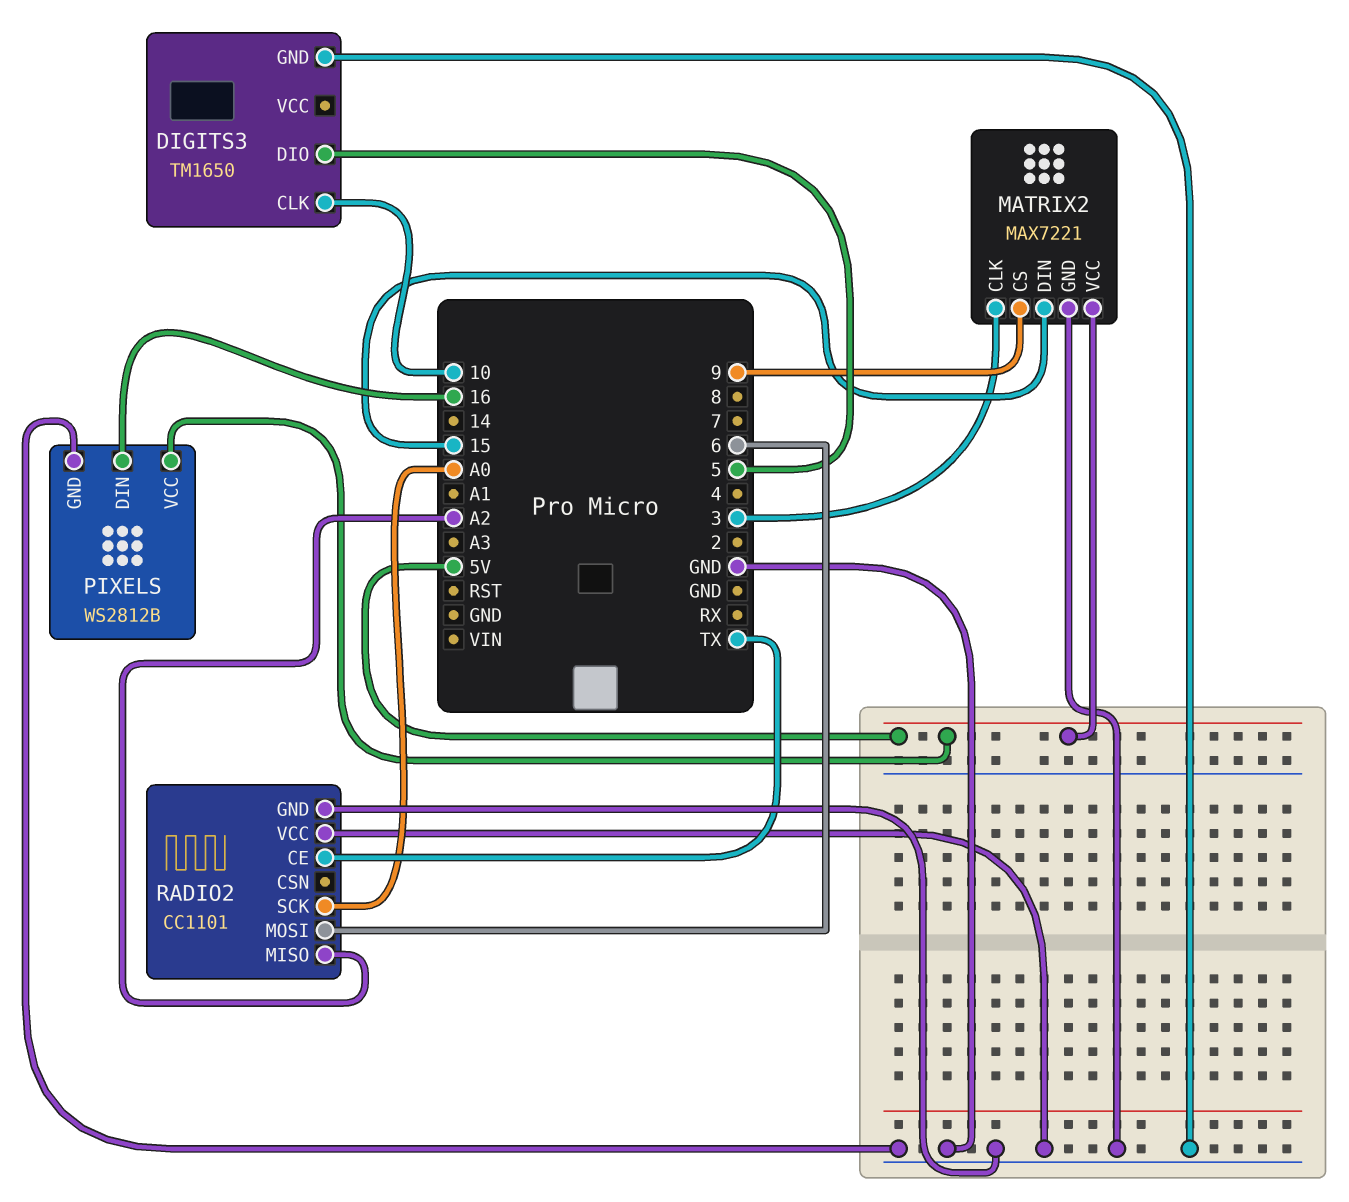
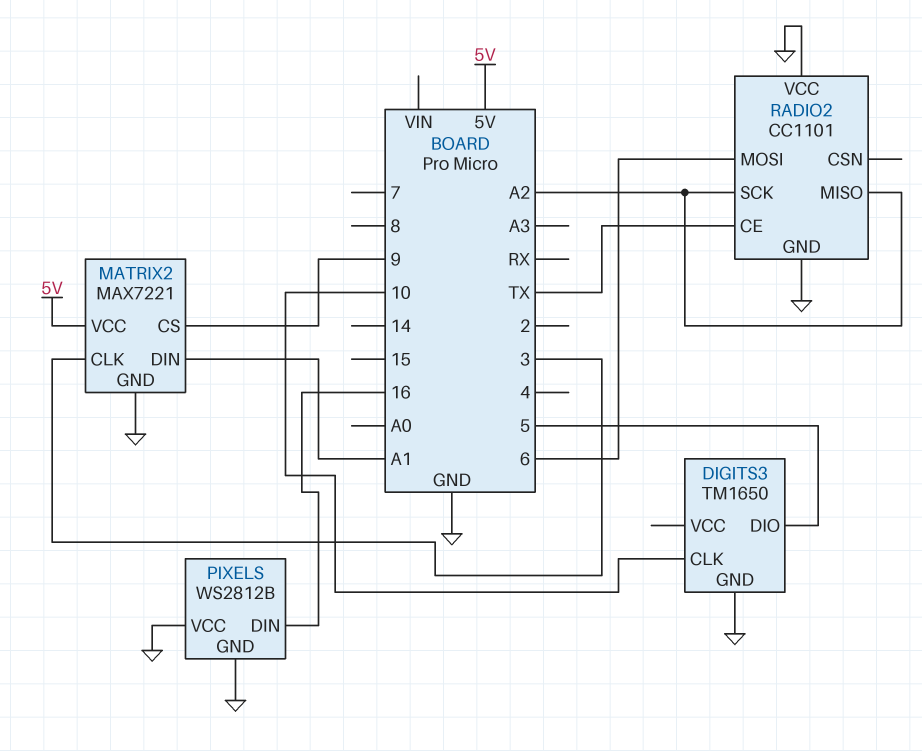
MATRIX2 pin DIN: 15 -> A1
PIXELS pin VCC: 5V -> GND
RADIO2 pin SCK: A0 -> A2

